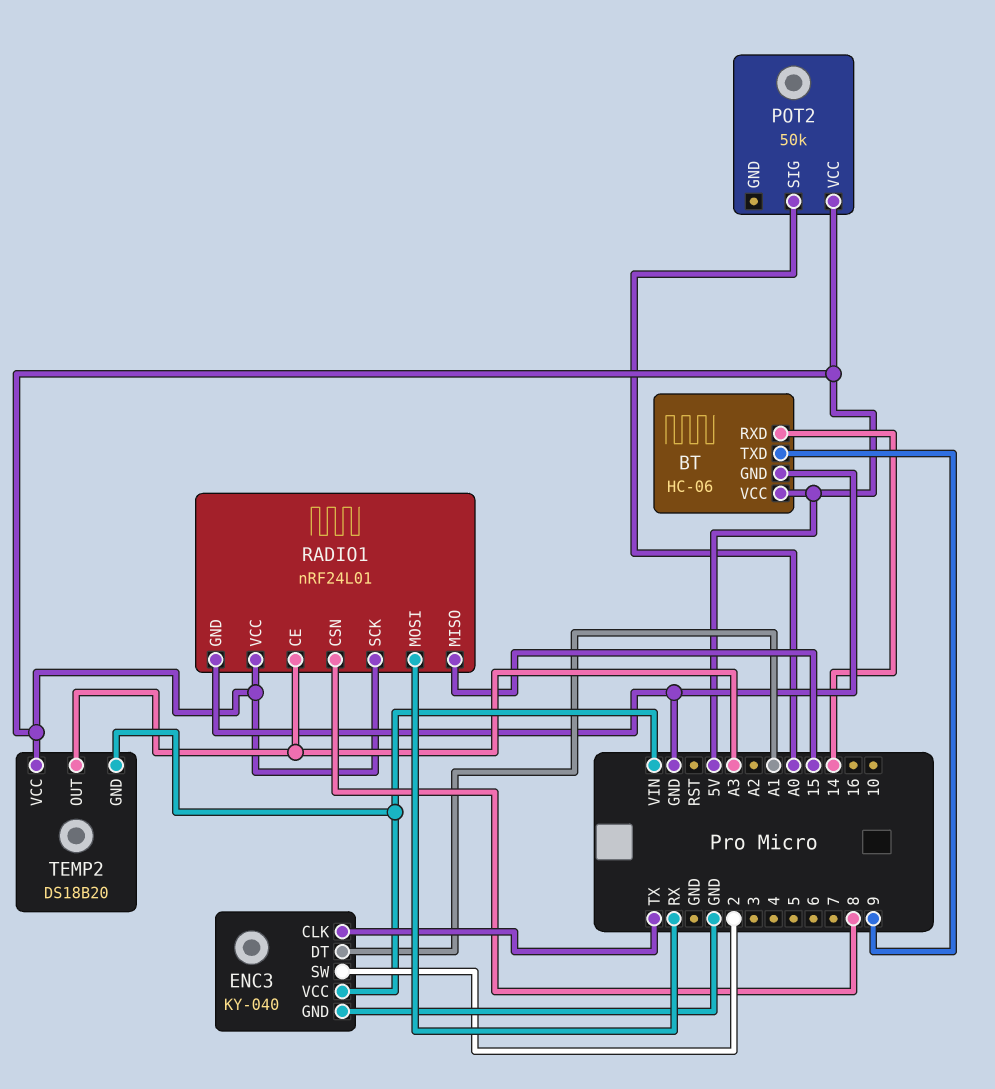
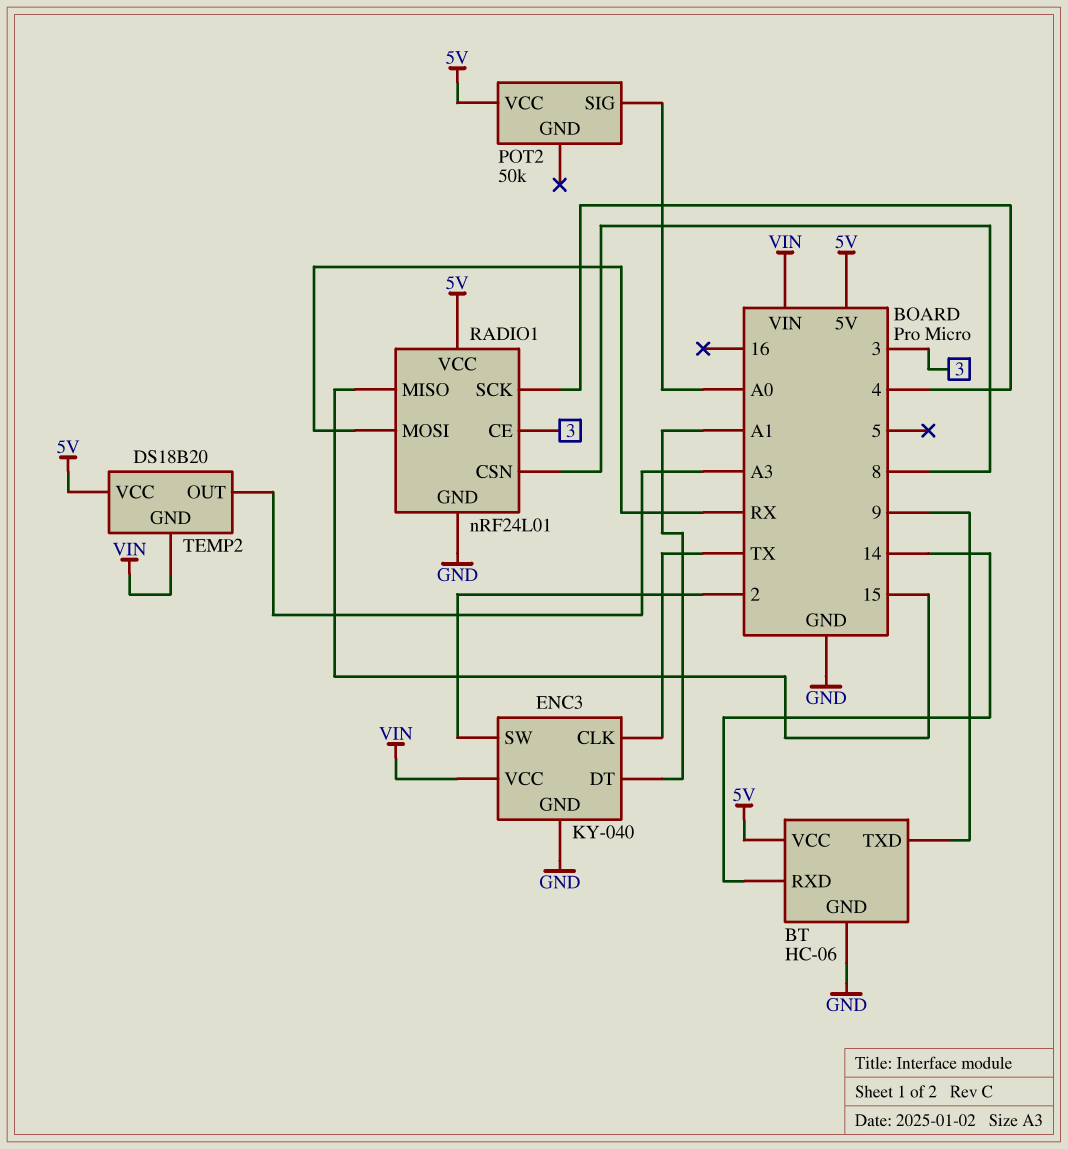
RADIO1 pin CE: A3 -> 3
RADIO1 pin SCK: 5V -> 4

